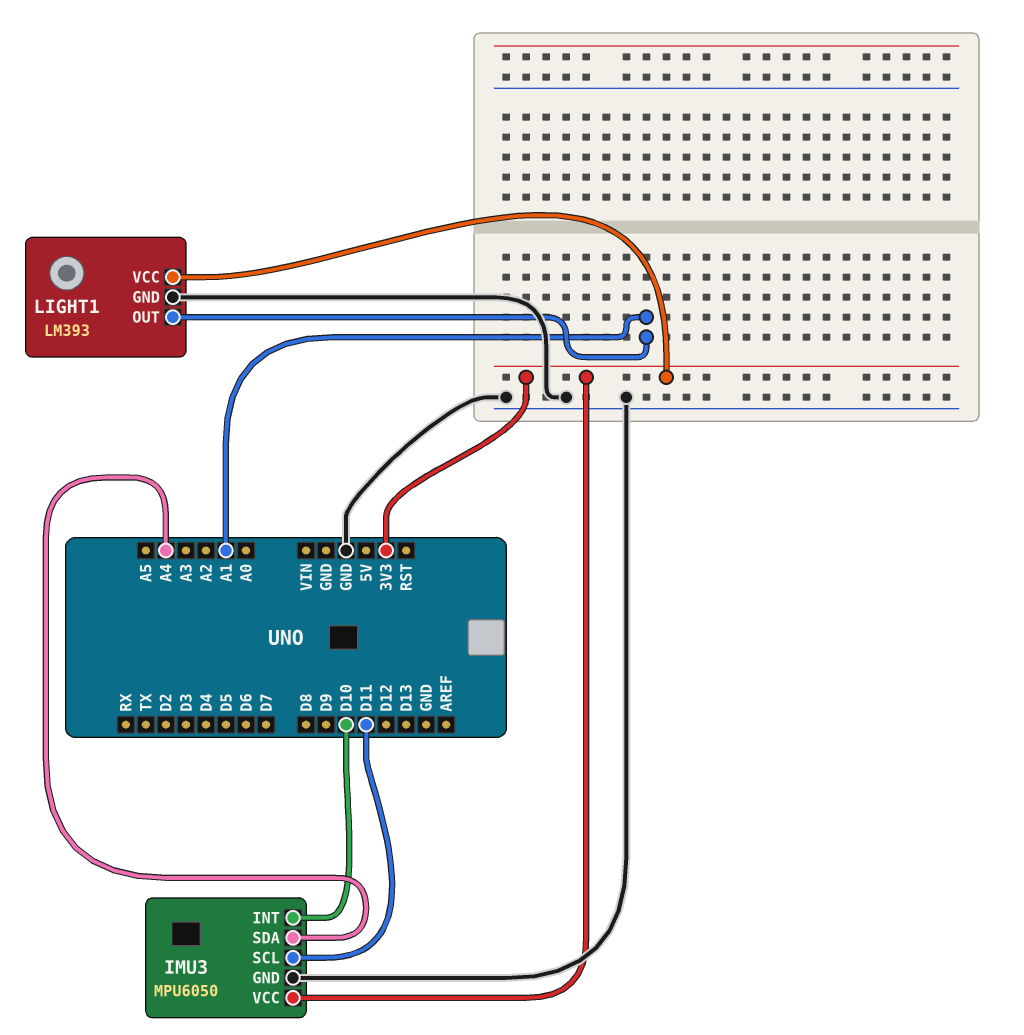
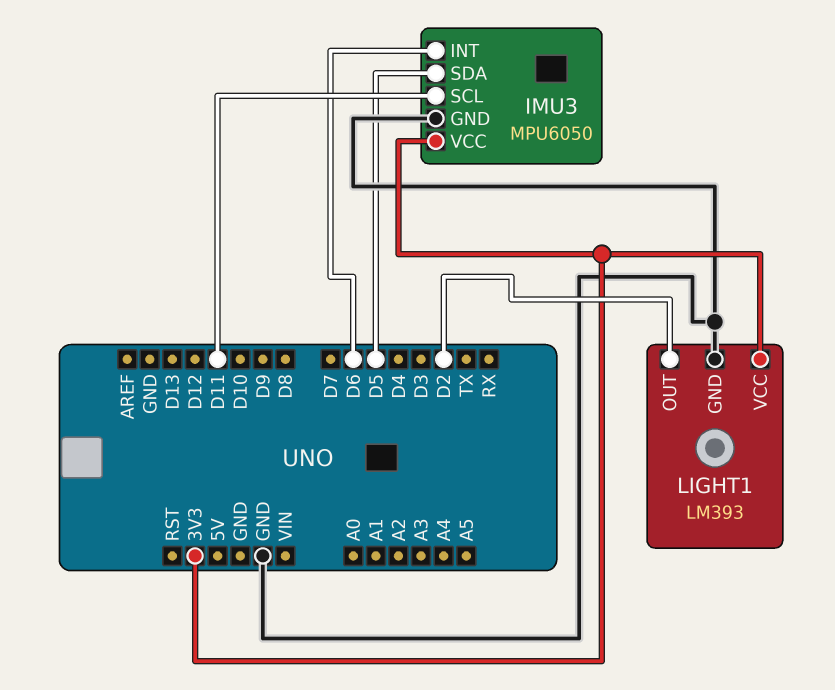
IMU3 pin INT: D10 -> D6
IMU3 pin SDA: A4 -> D5
LIGHT1 pin OUT: A1 -> D2

